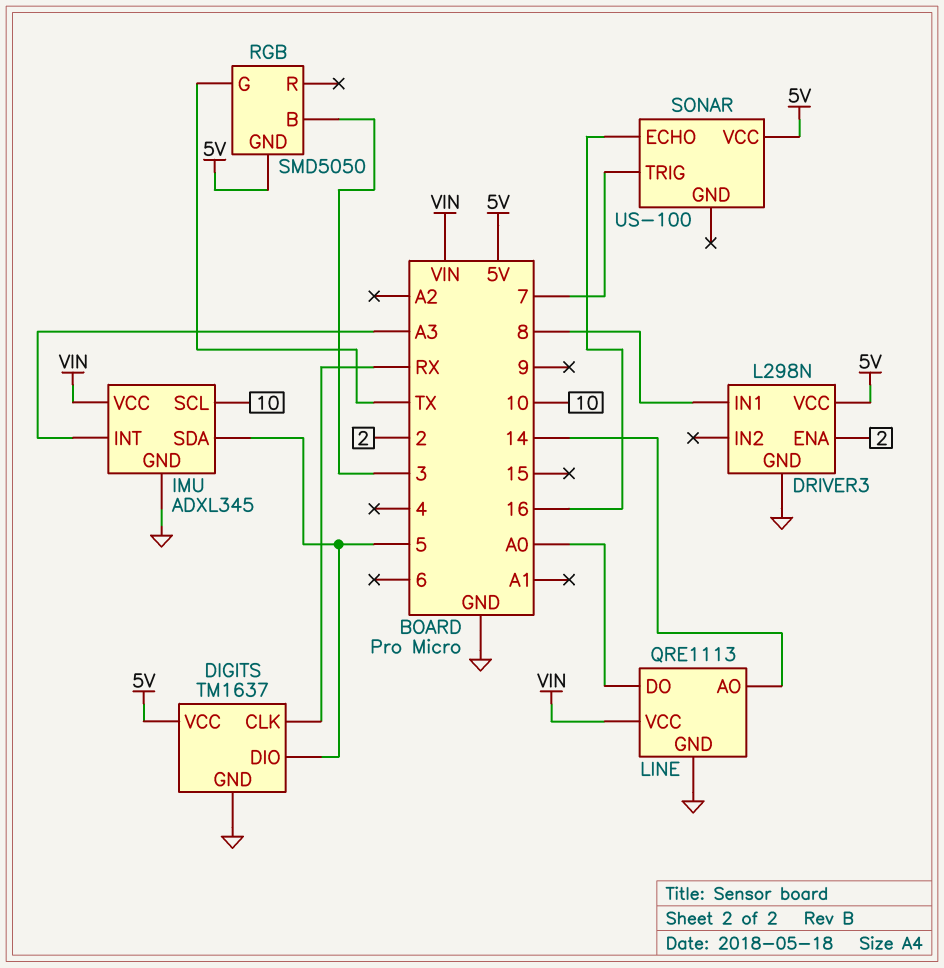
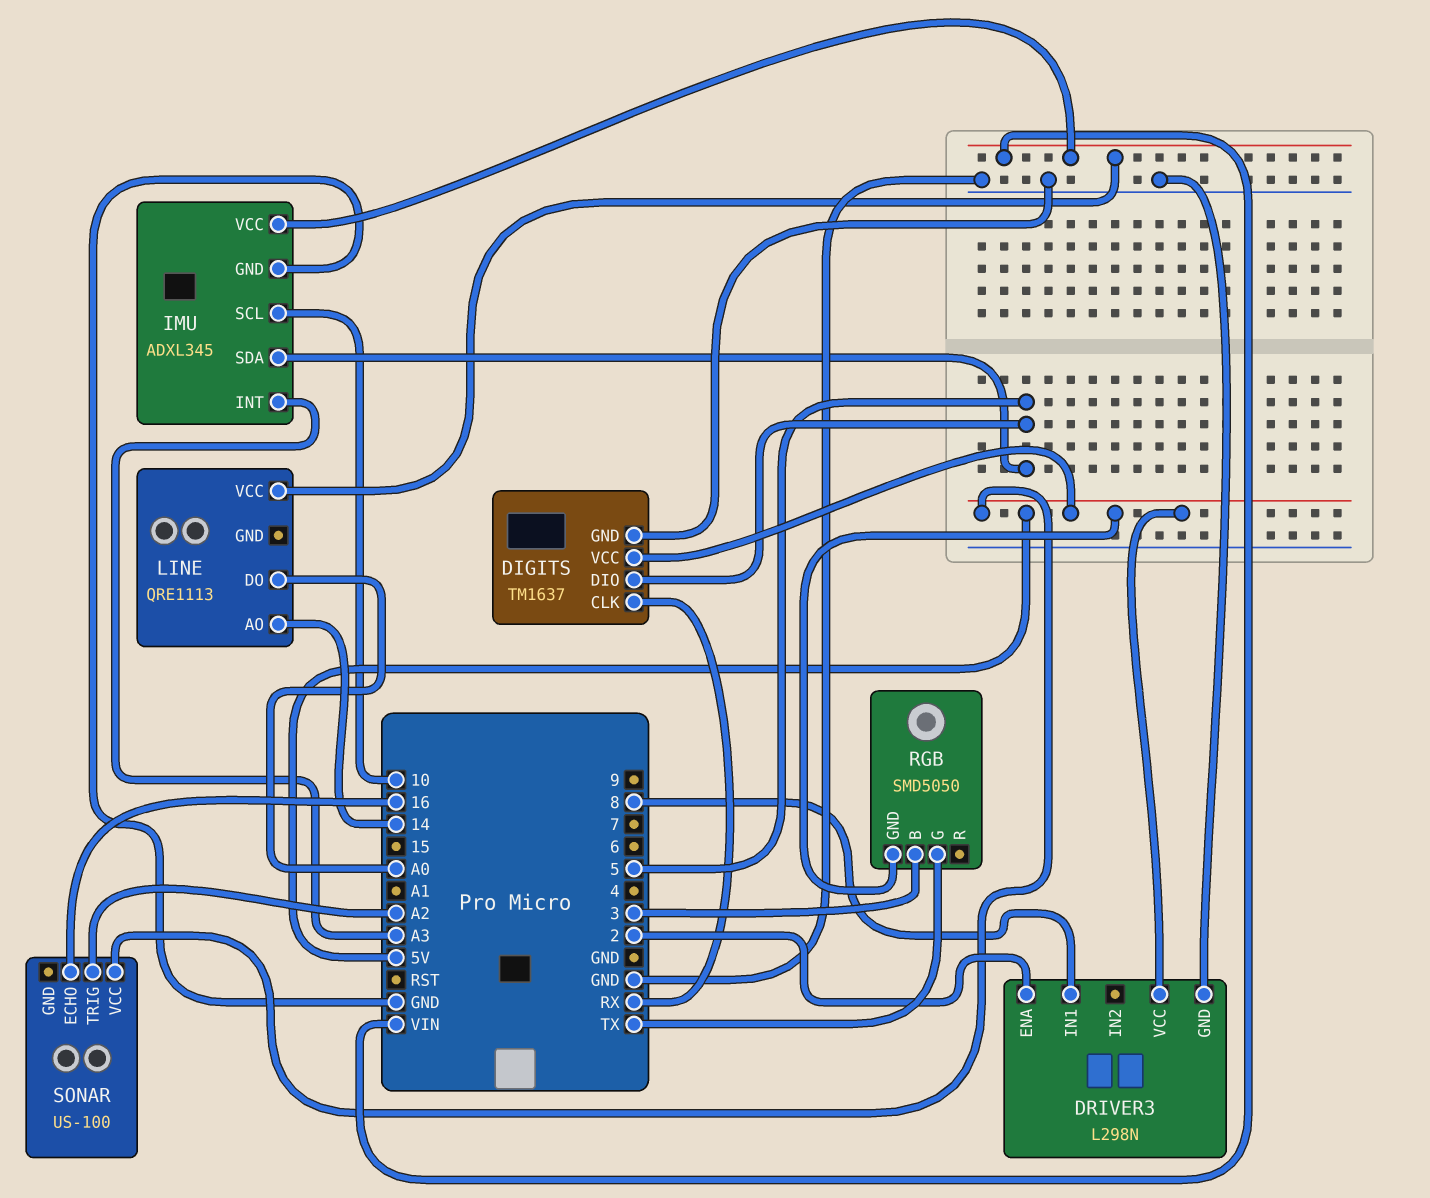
LINE pin GND: GND -> none
SONAR pin TRIG: 7 -> A2

